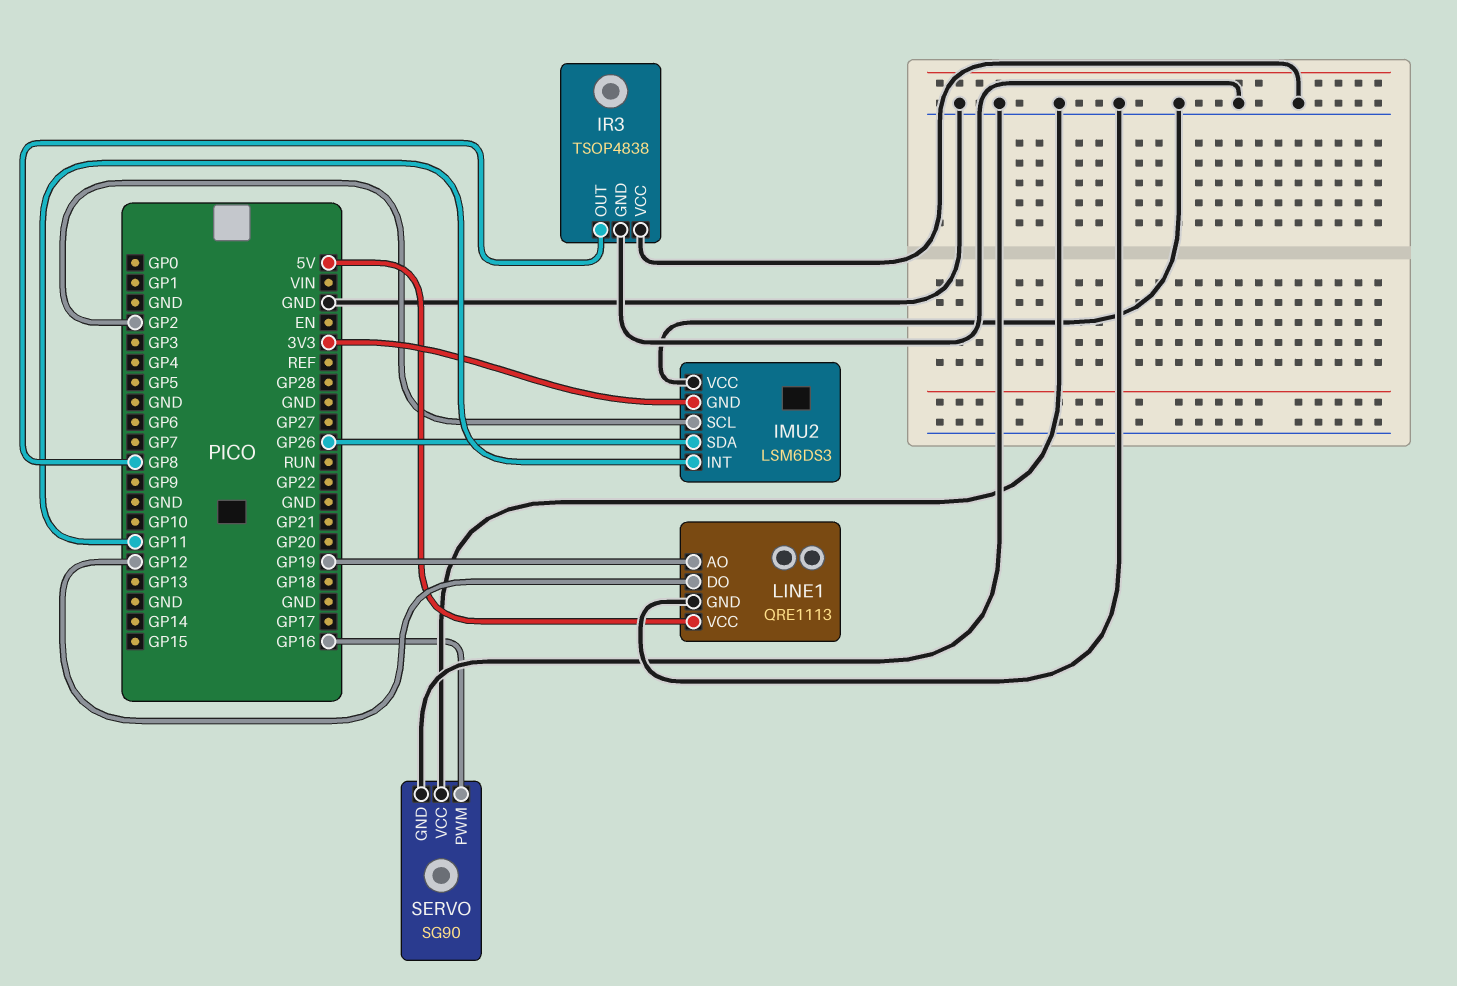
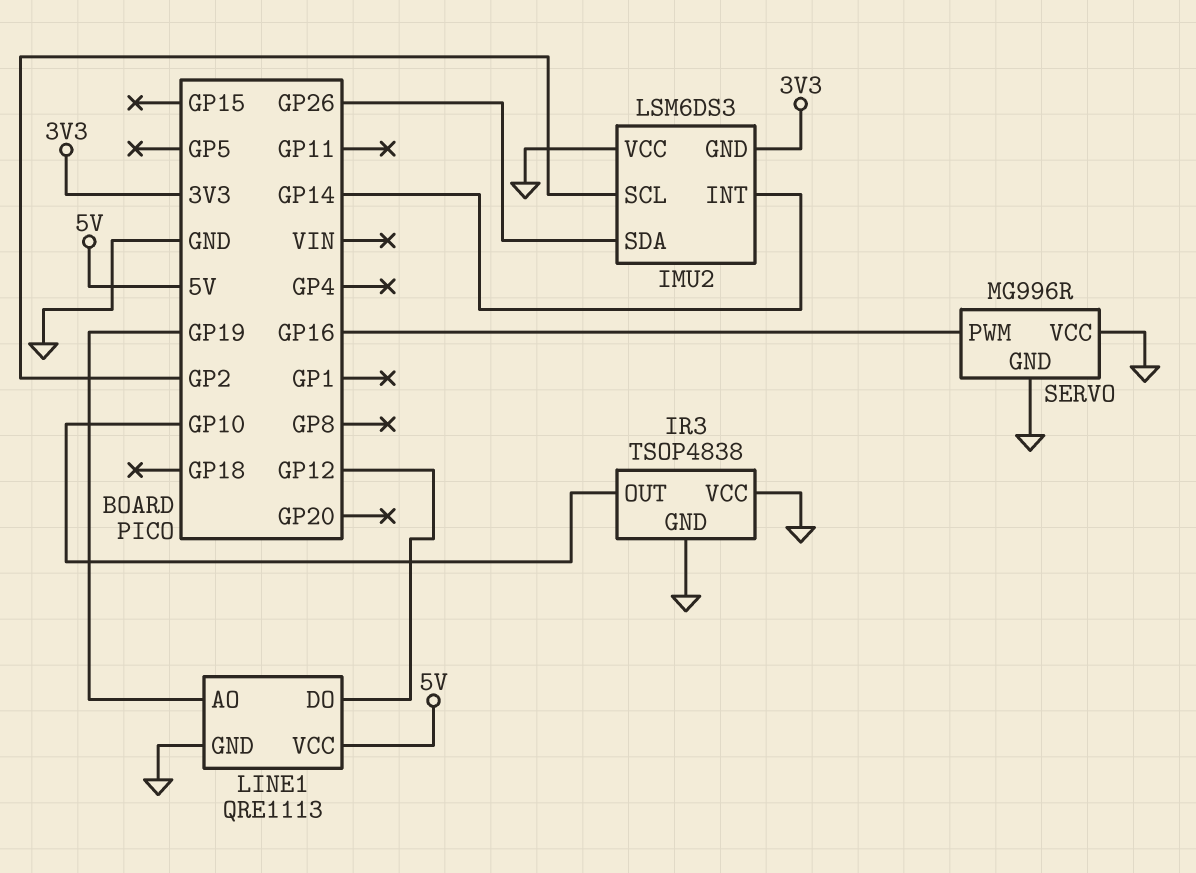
IMU2 pin INT: GP11 -> GP14
IR3 pin OUT: GP8 -> GP10
SERVO: SG90 -> MG996R

